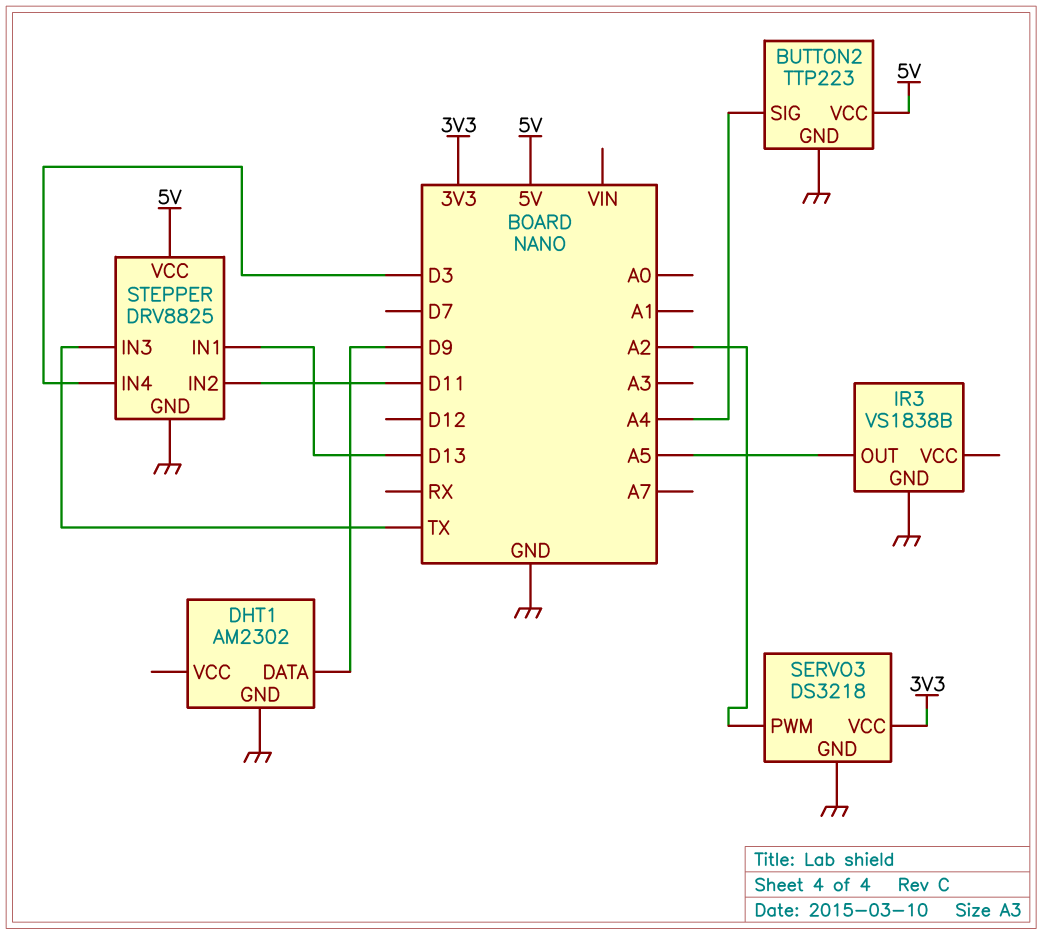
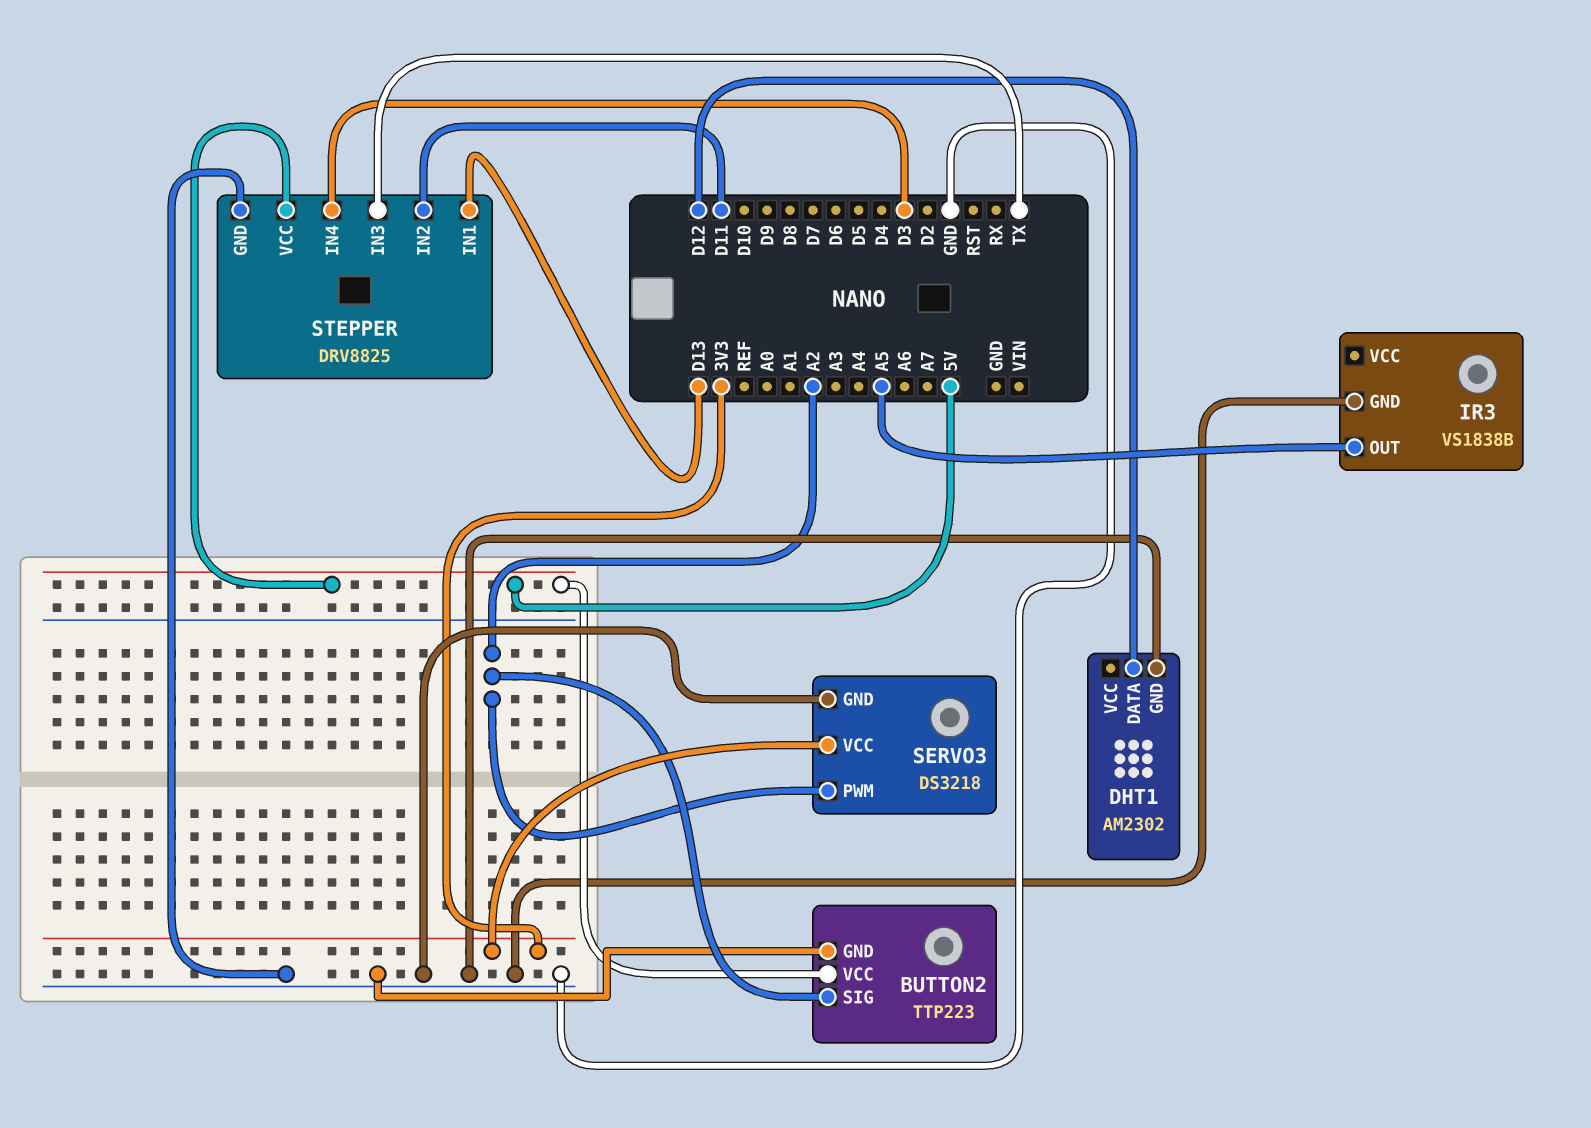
BUTTON2 pin SIG: A4 -> A2
DHT1 pin DATA: D9 -> D12

